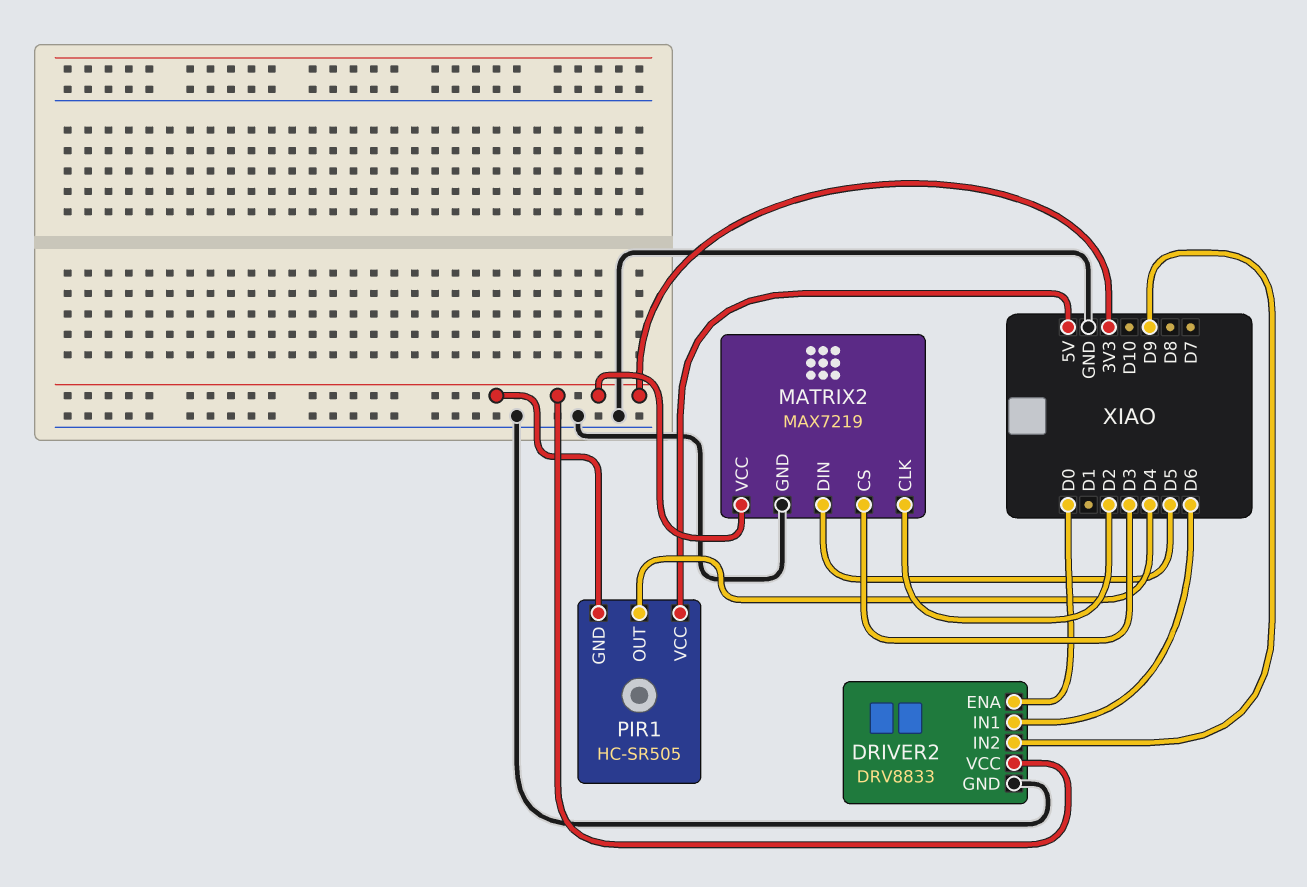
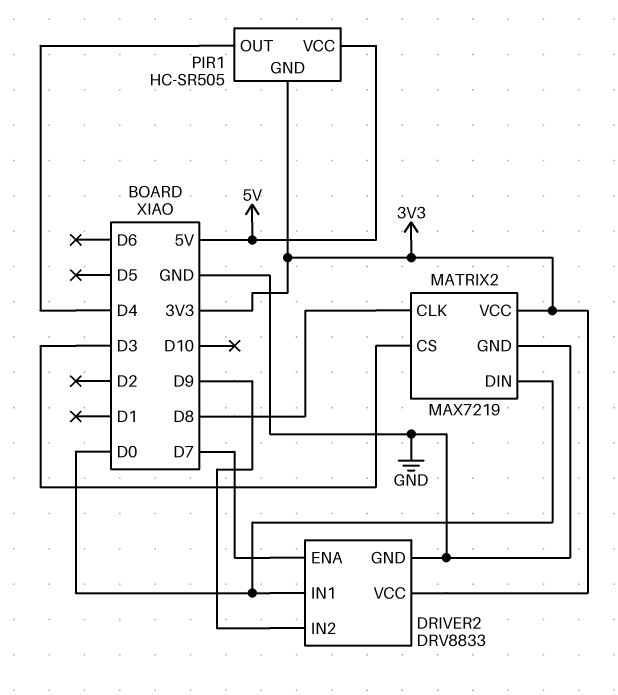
DRIVER2 pin ENA: D0 -> D7
DRIVER2 pin IN1: D6 -> D0
MATRIX2 pin CLK: D2 -> D8
MATRIX2 pin DIN: D5 -> D0

